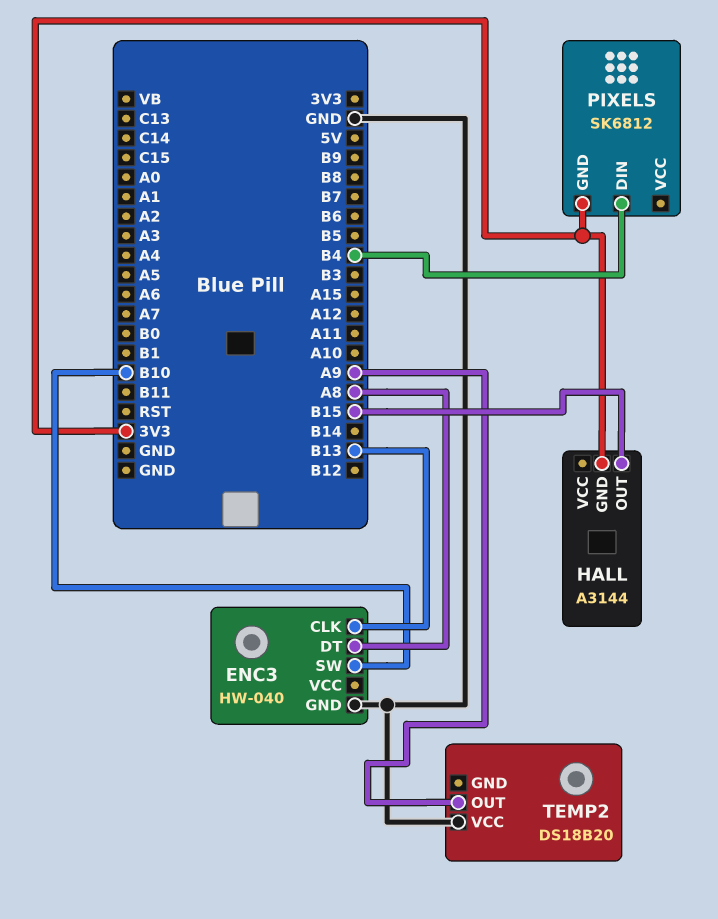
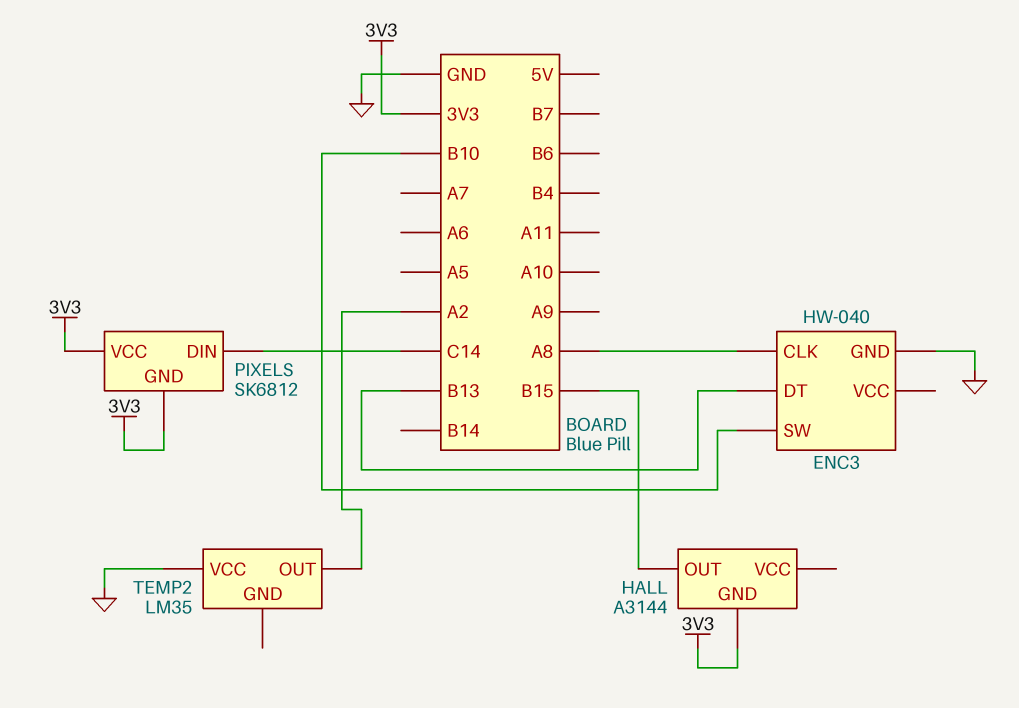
ENC3 pin CLK: B13 -> A8
ENC3 pin DT: A8 -> B13
PIXELS pin DIN: B4 -> C14
PIXELS pin VCC: none -> 3V3
TEMP2: DS18B20 -> LM35
TEMP2 pin OUT: A9 -> A2

